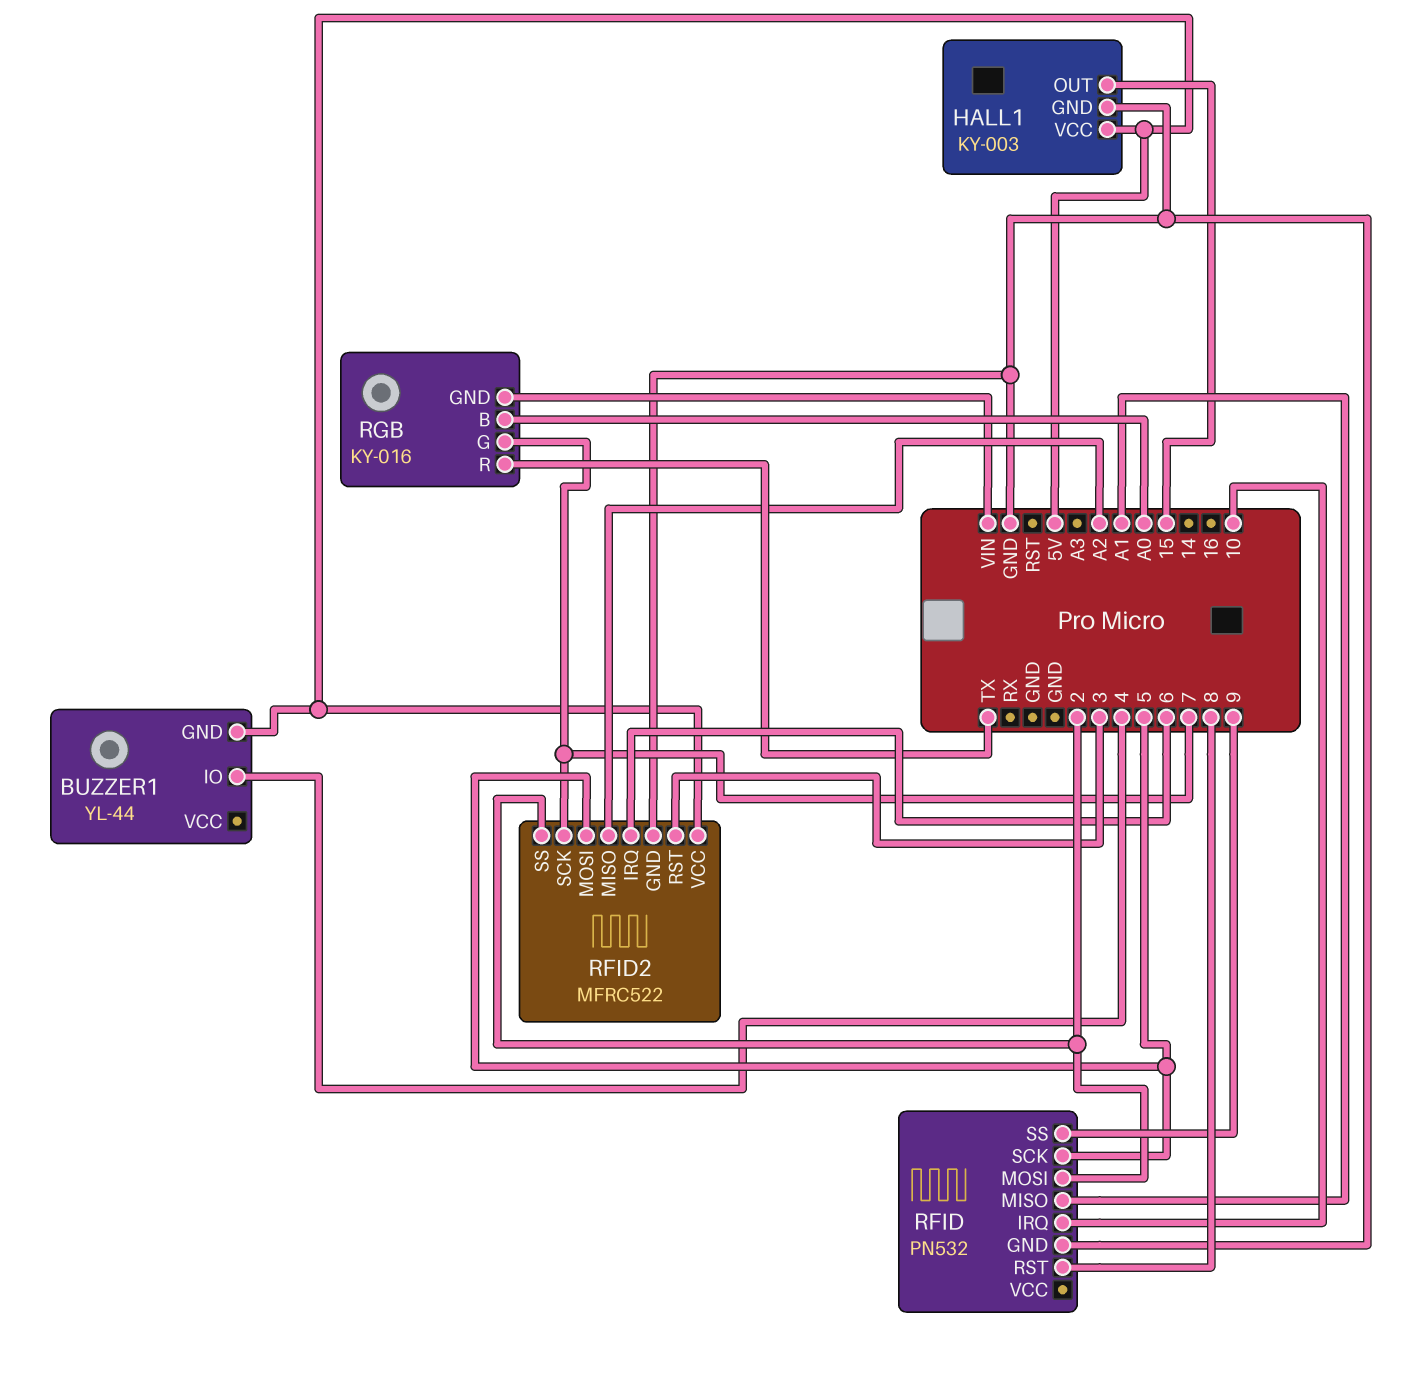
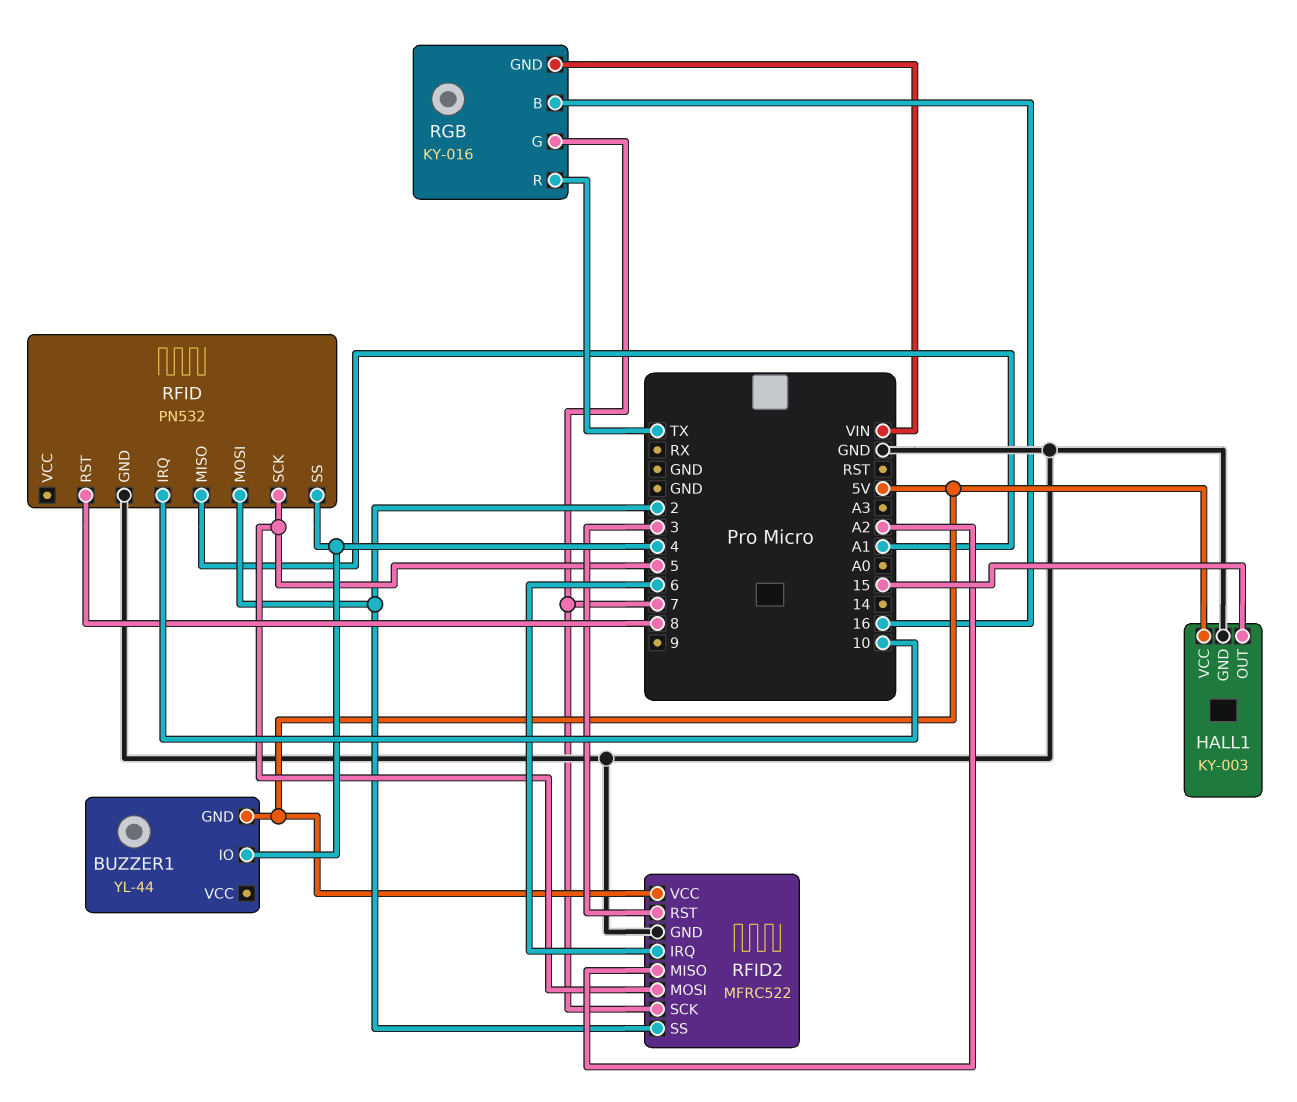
RFID pin SS: 9 -> 4
RGB pin B: A0 -> 16

